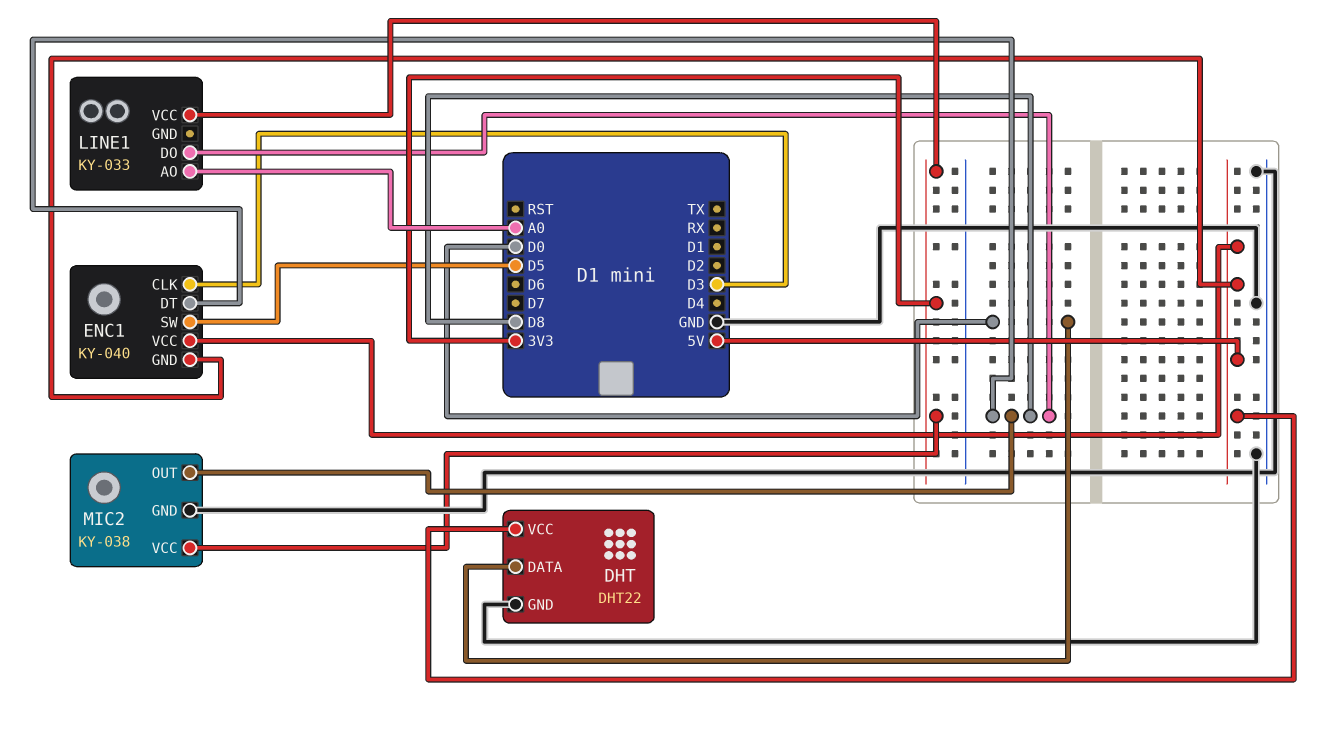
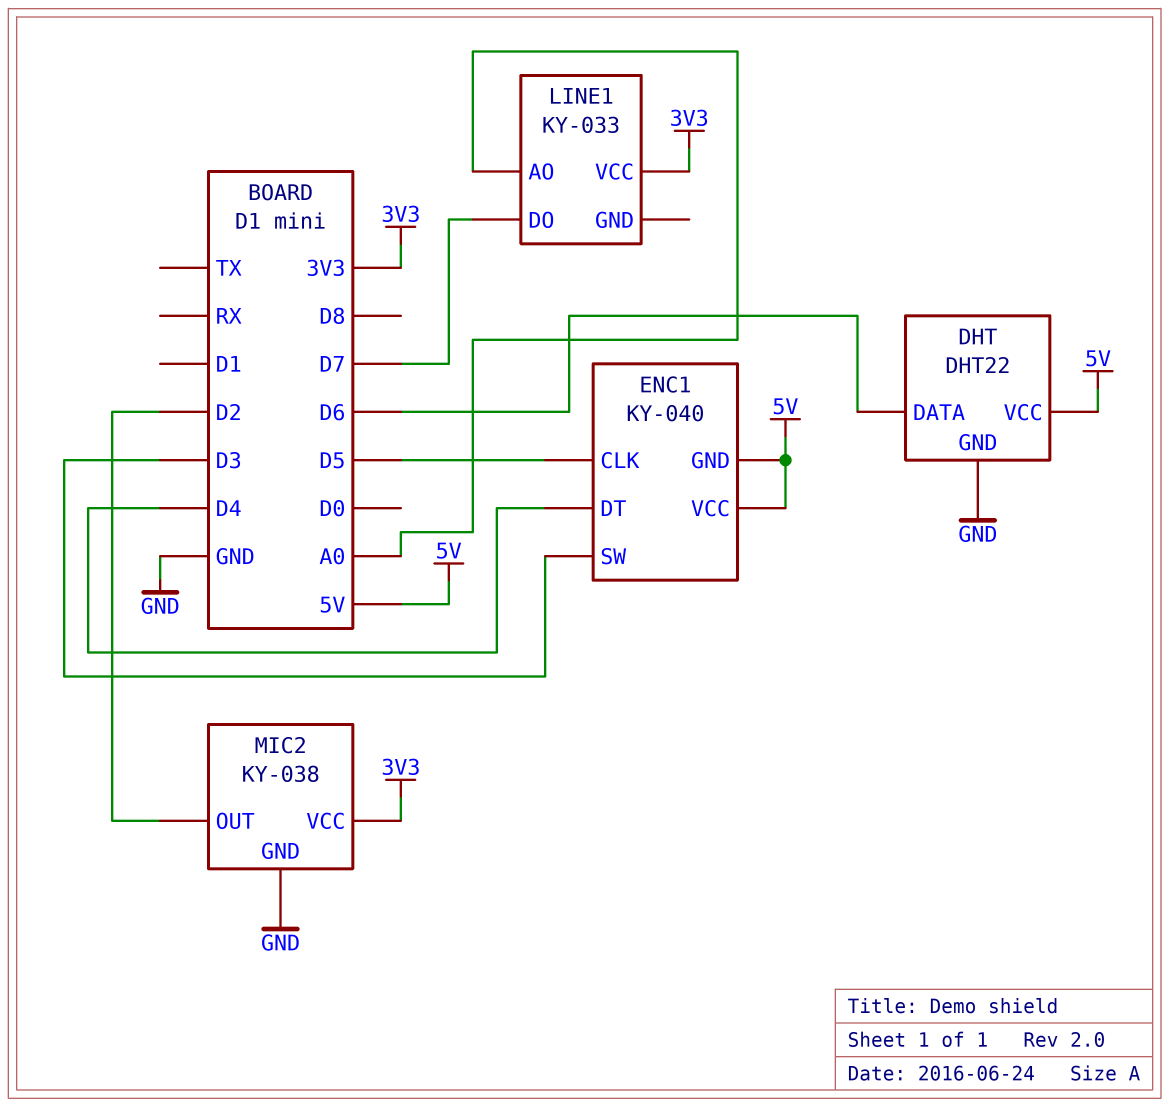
DHT pin DATA: D0 -> D6
ENC1 pin CLK: D3 -> D5
ENC1 pin DT: D8 -> D4
ENC1 pin SW: D5 -> D3
LINE1 pin DO: D8 -> D7
MIC2 pin OUT: D8 -> D2

